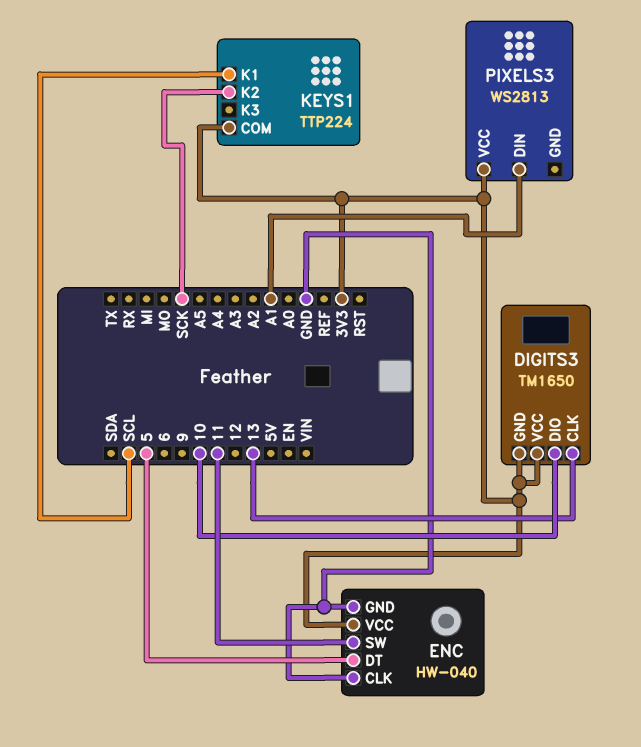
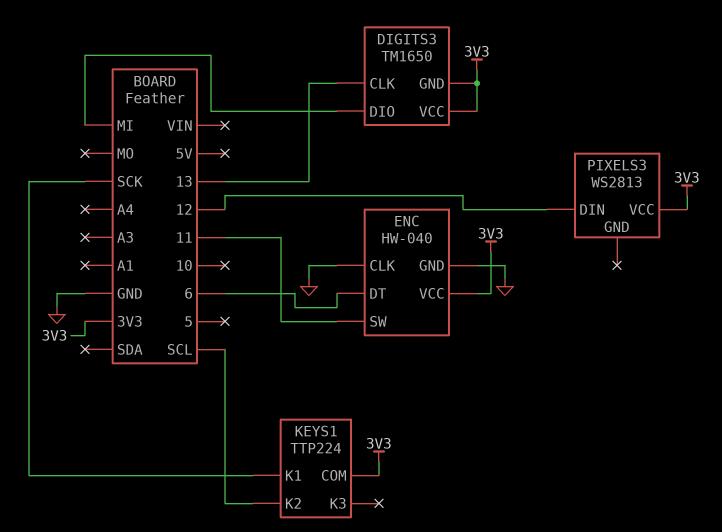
DIGITS3 pin DIO: 10 -> MI
ENC pin DT: 5 -> 6
KEYS1 pin K1: SCL -> SCK
KEYS1 pin K2: SCK -> SCL
PIXELS3 pin DIN: A1 -> 12

